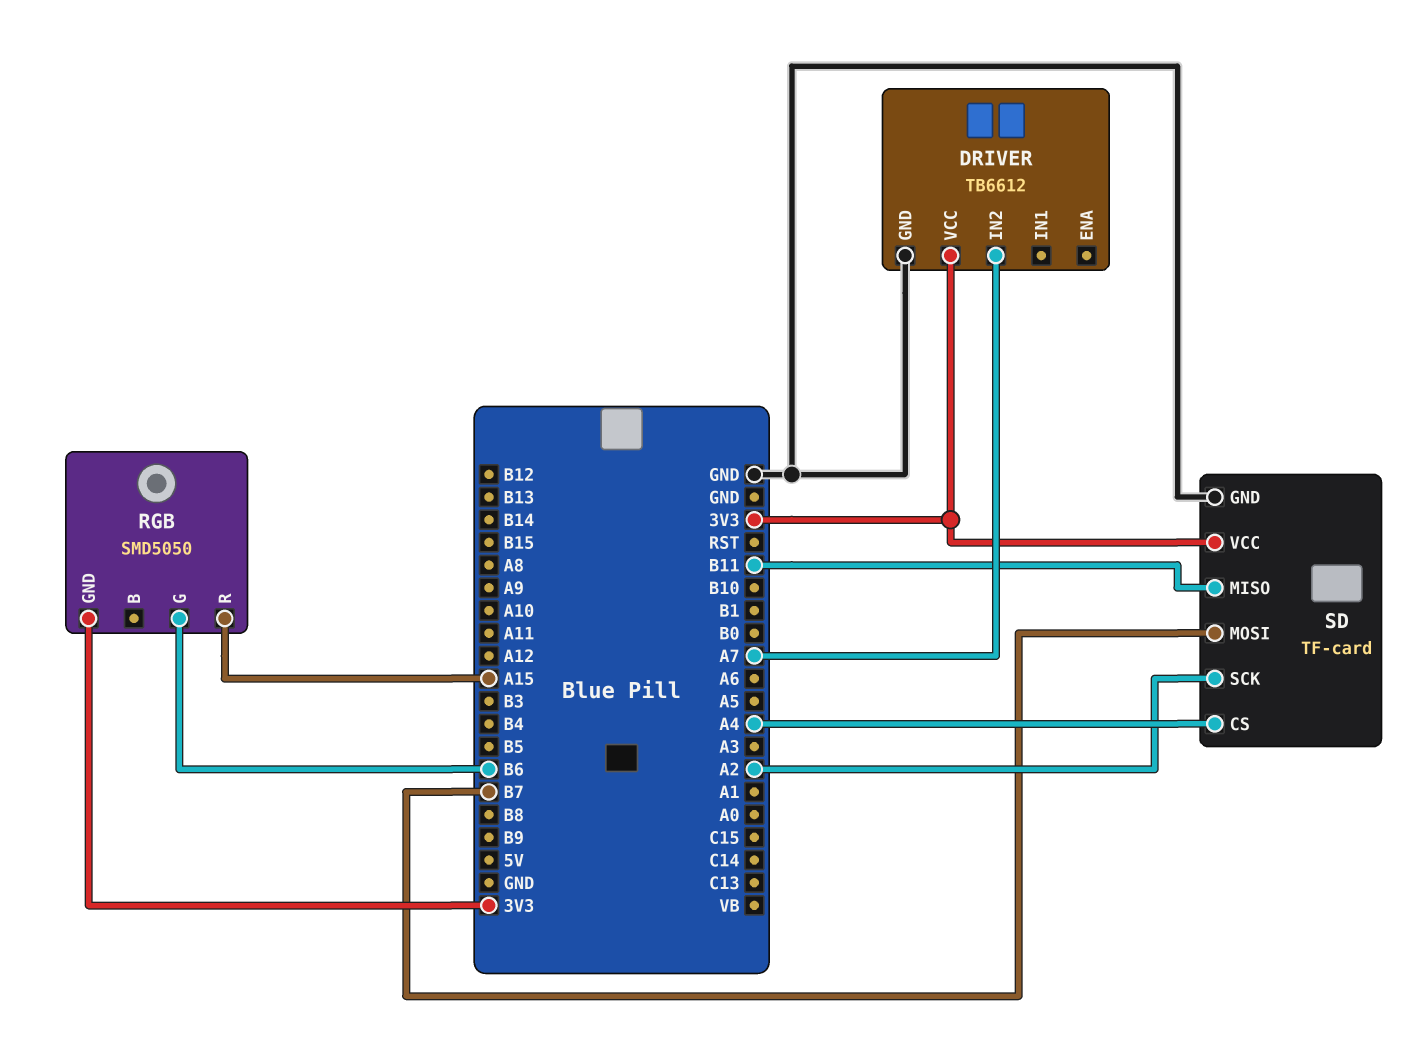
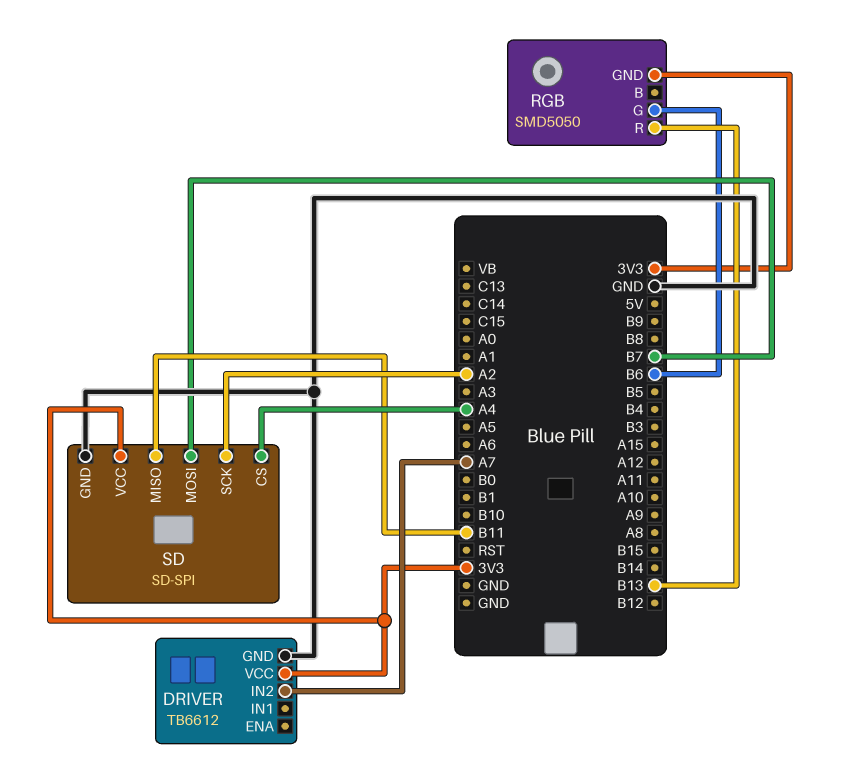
RGB pin R: A15 -> B13
SD: TF-card -> SD-SPI

